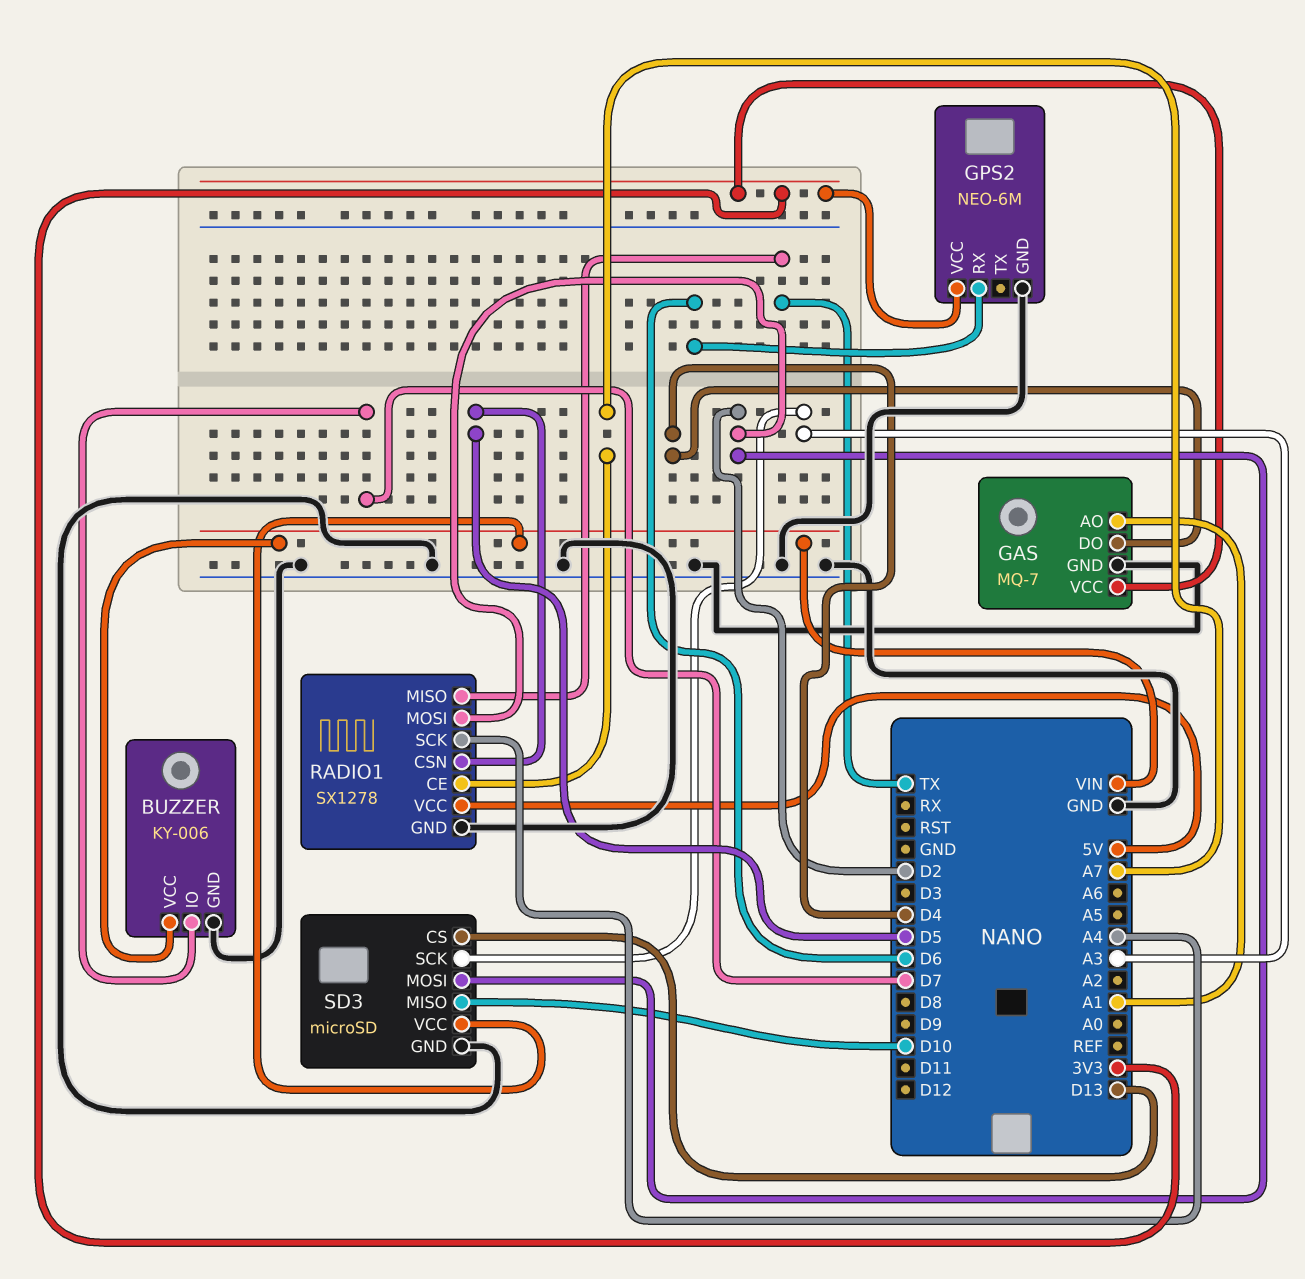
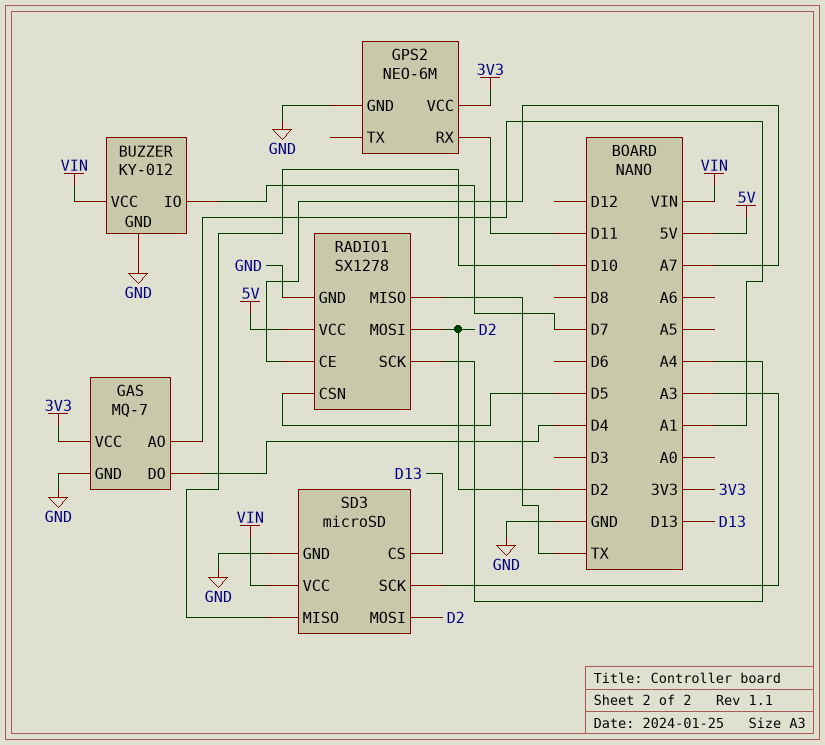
BUZZER: KY-006 -> KY-012
GPS2 pin RX: D6 -> D11

